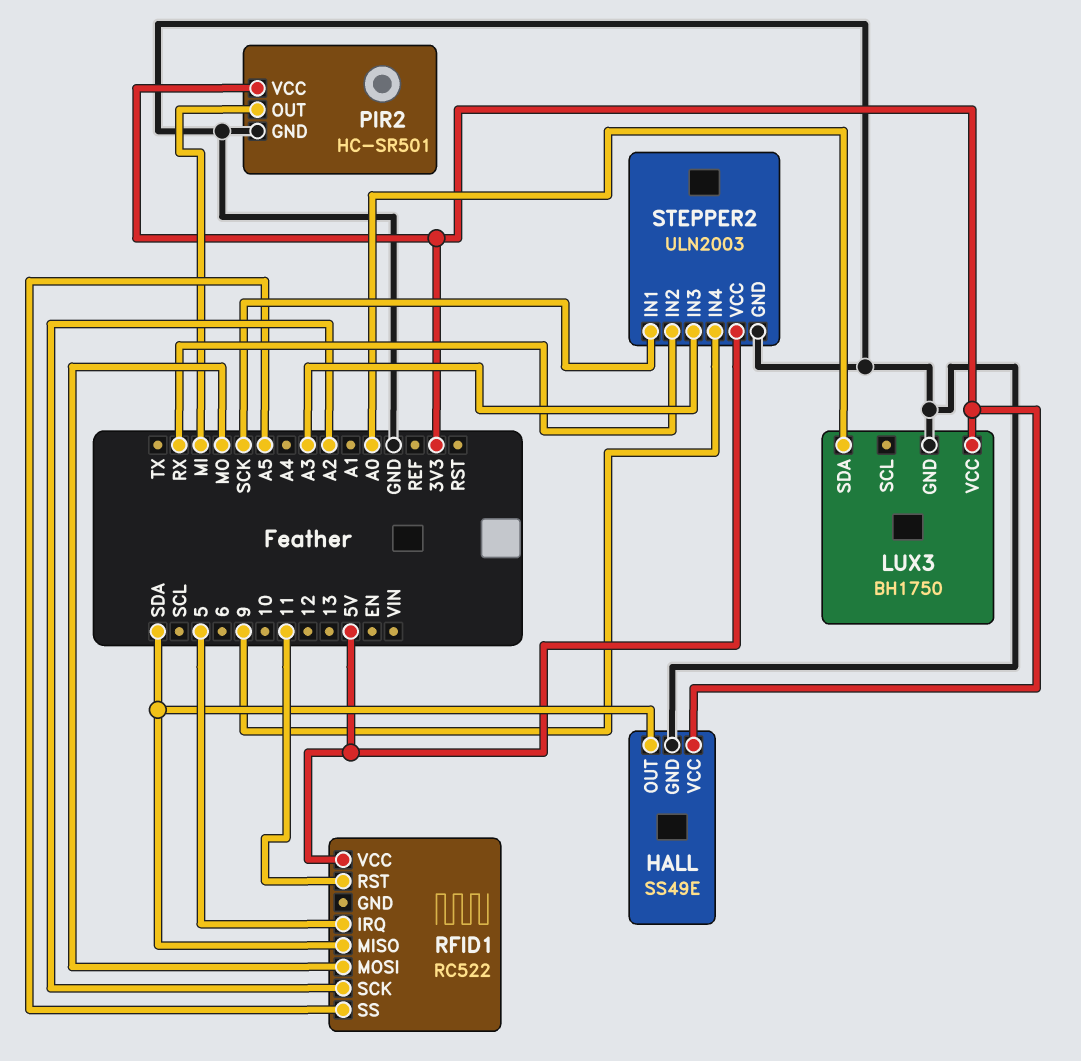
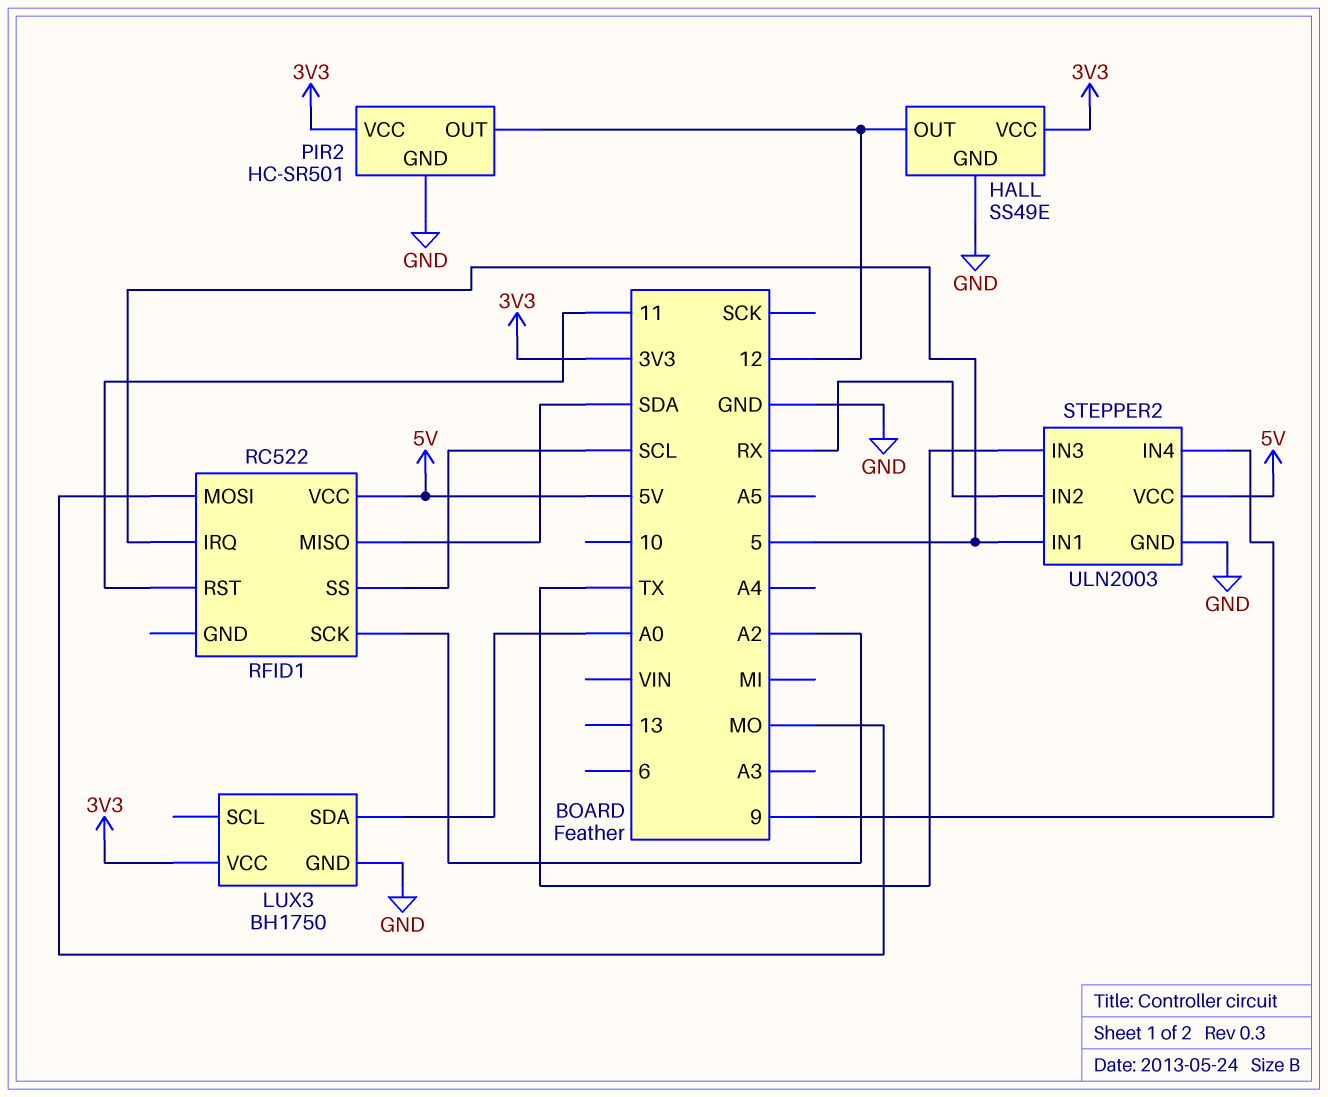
HALL pin OUT: SDA -> 12
PIR2 pin OUT: MI -> 12
RFID1 pin SS: A5 -> SCL
STEPPER2 pin IN1: SCK -> 5
STEPPER2 pin IN3: A3 -> TX

